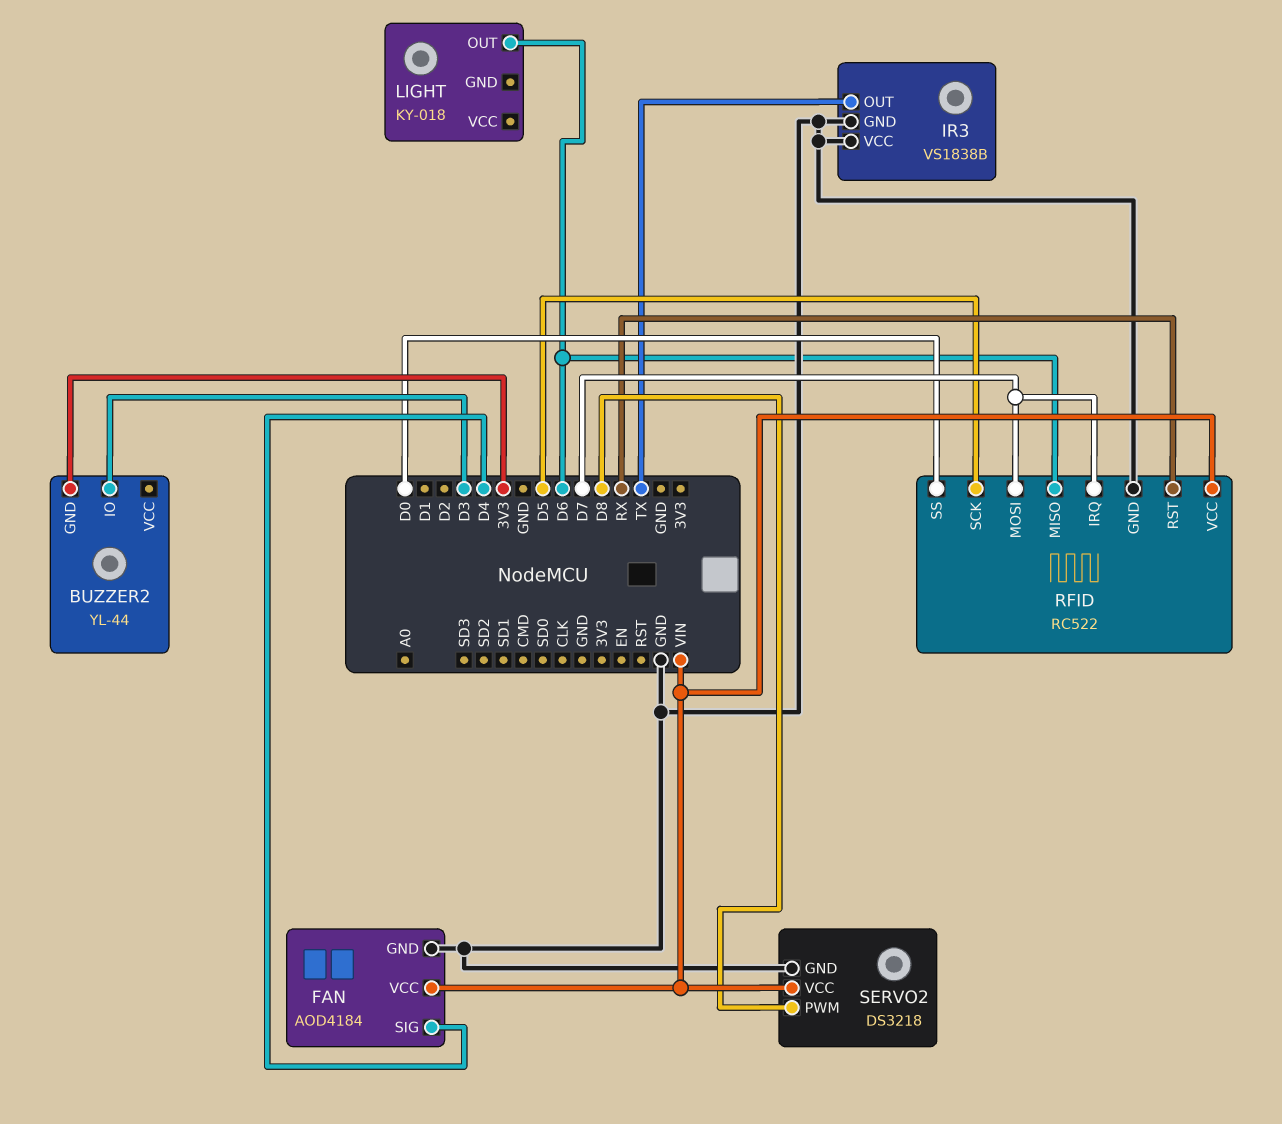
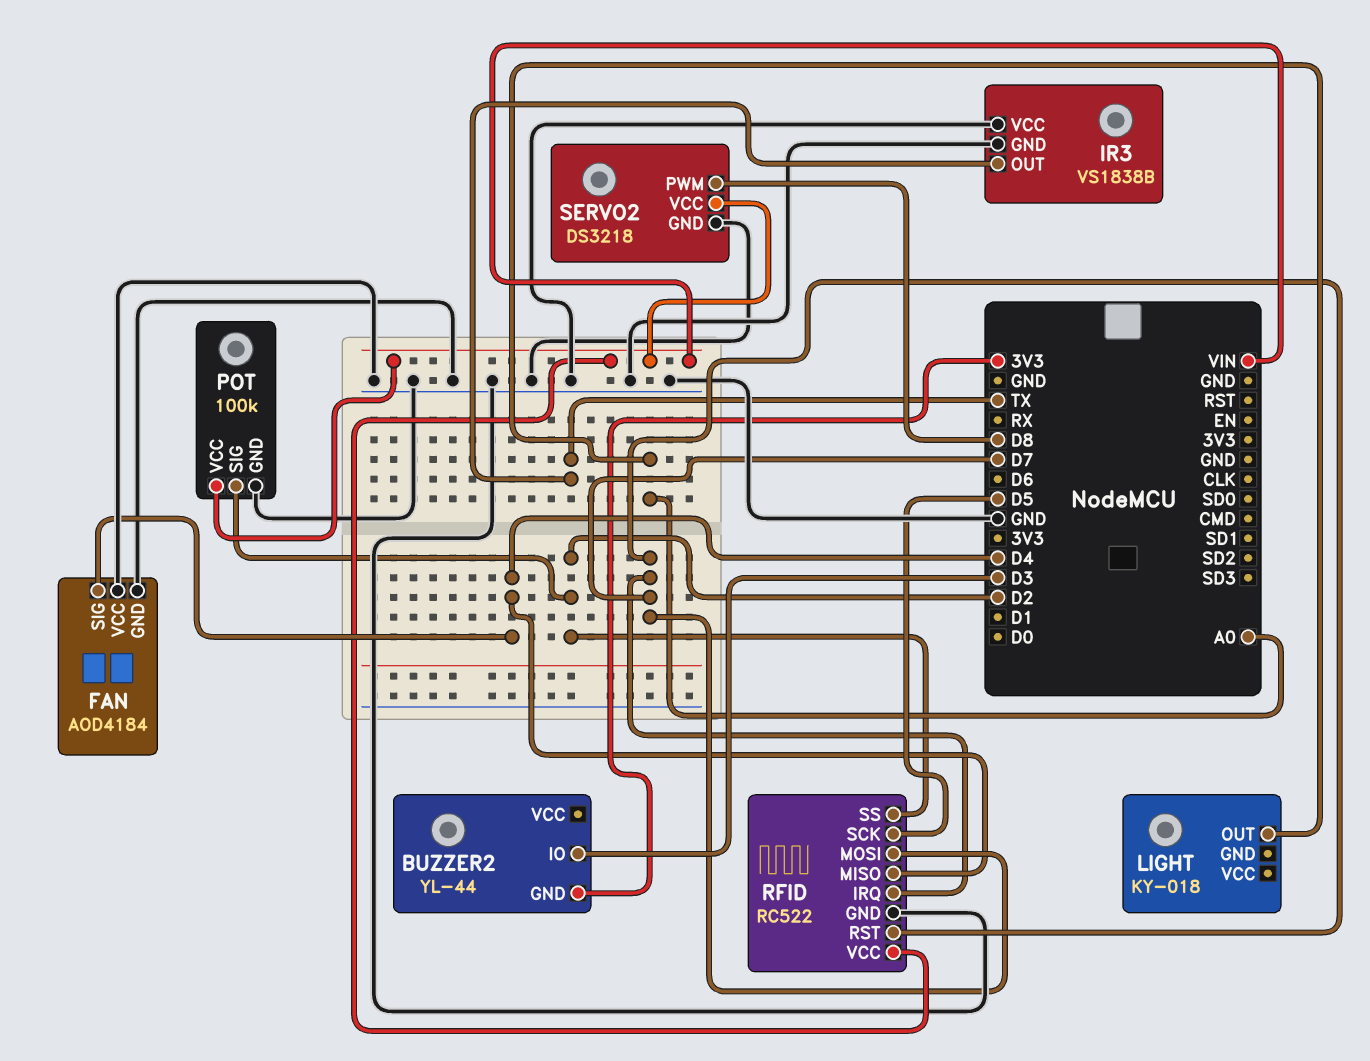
FAN pin VCC: VIN -> GND
LIGHT pin OUT: D6 -> A0
POT: none -> 100k
POT pin GND: none -> GND
POT pin SIG: none -> D2
POT pin VCC: none -> VIN
RFID pin MISO: D6 -> D4
RFID pin RST: RX -> D7
RFID pin SS: D0 -> D2

